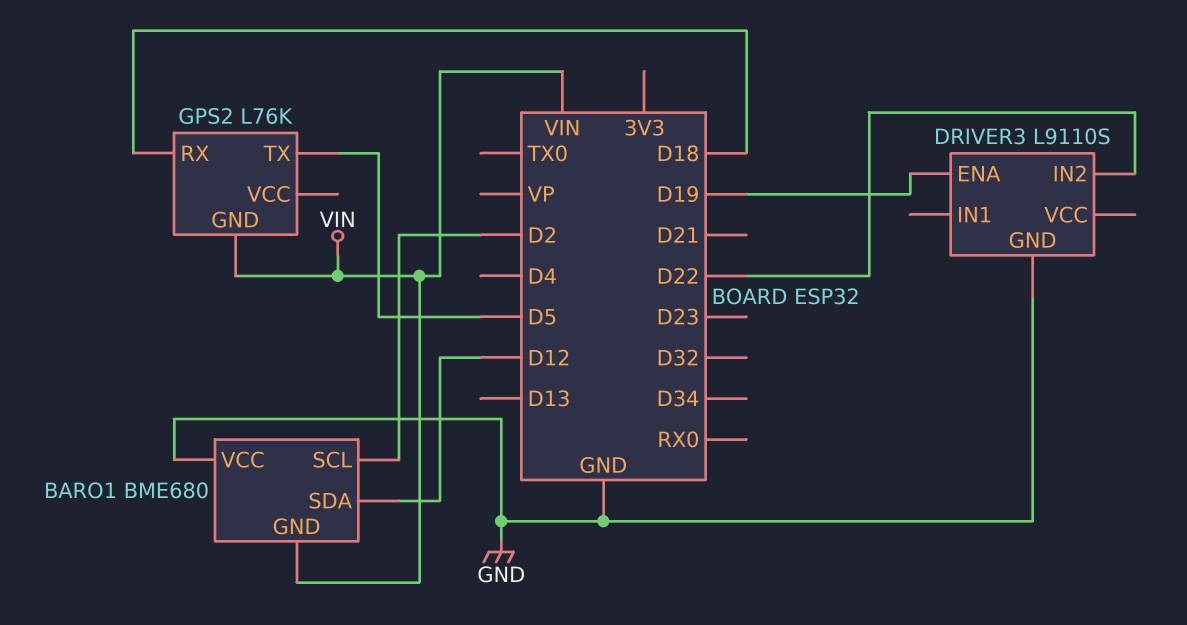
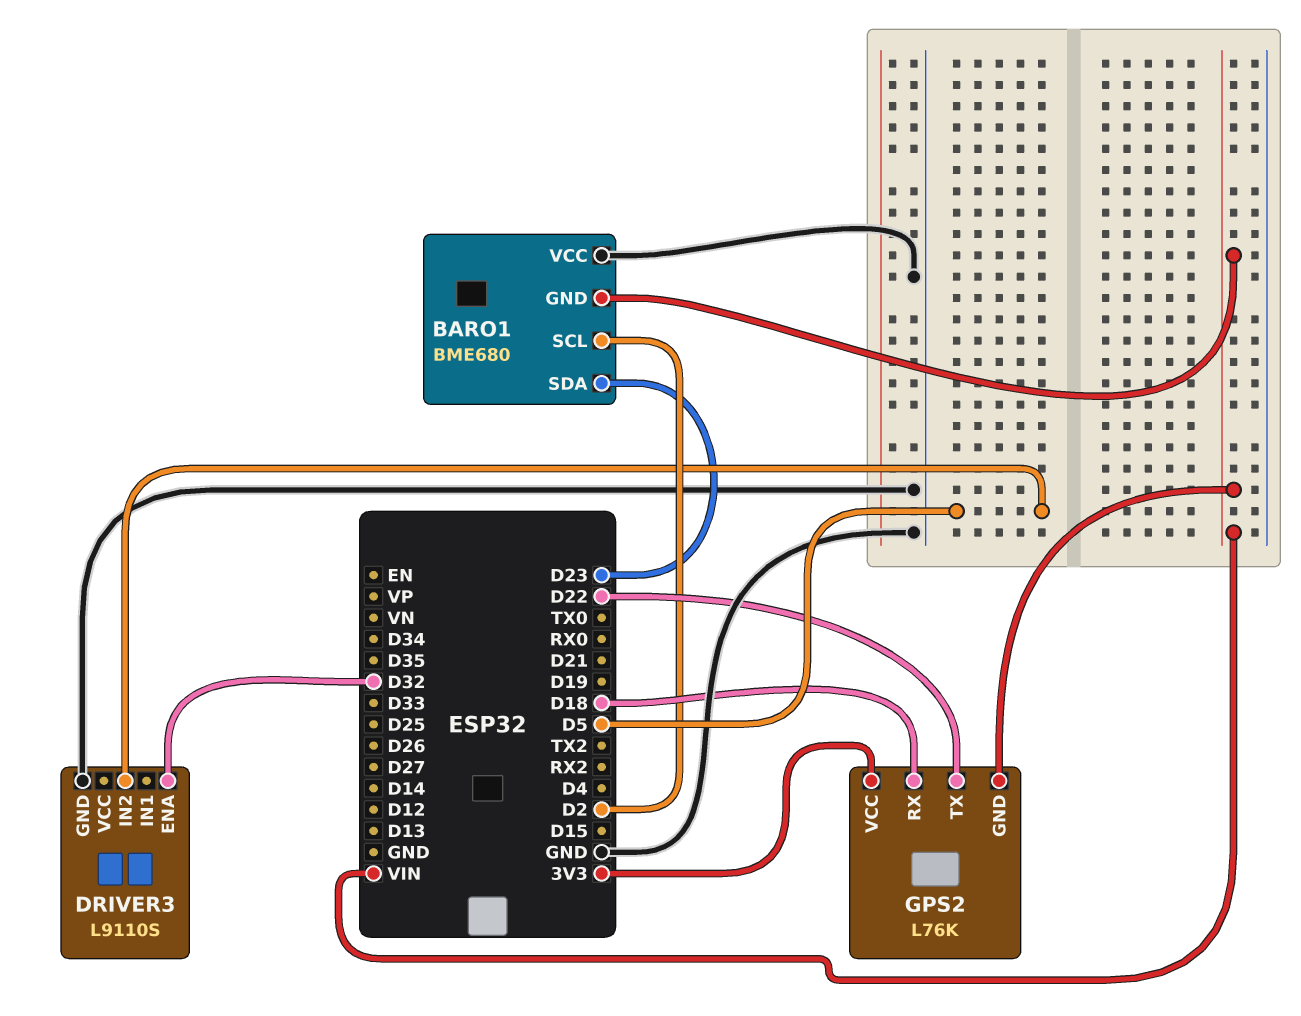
BARO1 pin SDA: D12 -> D23
DRIVER3 pin ENA: D19 -> D32
DRIVER3 pin IN2: D22 -> D5
GPS2 pin TX: D5 -> D22
GPS2 pin VCC: none -> 3V3

